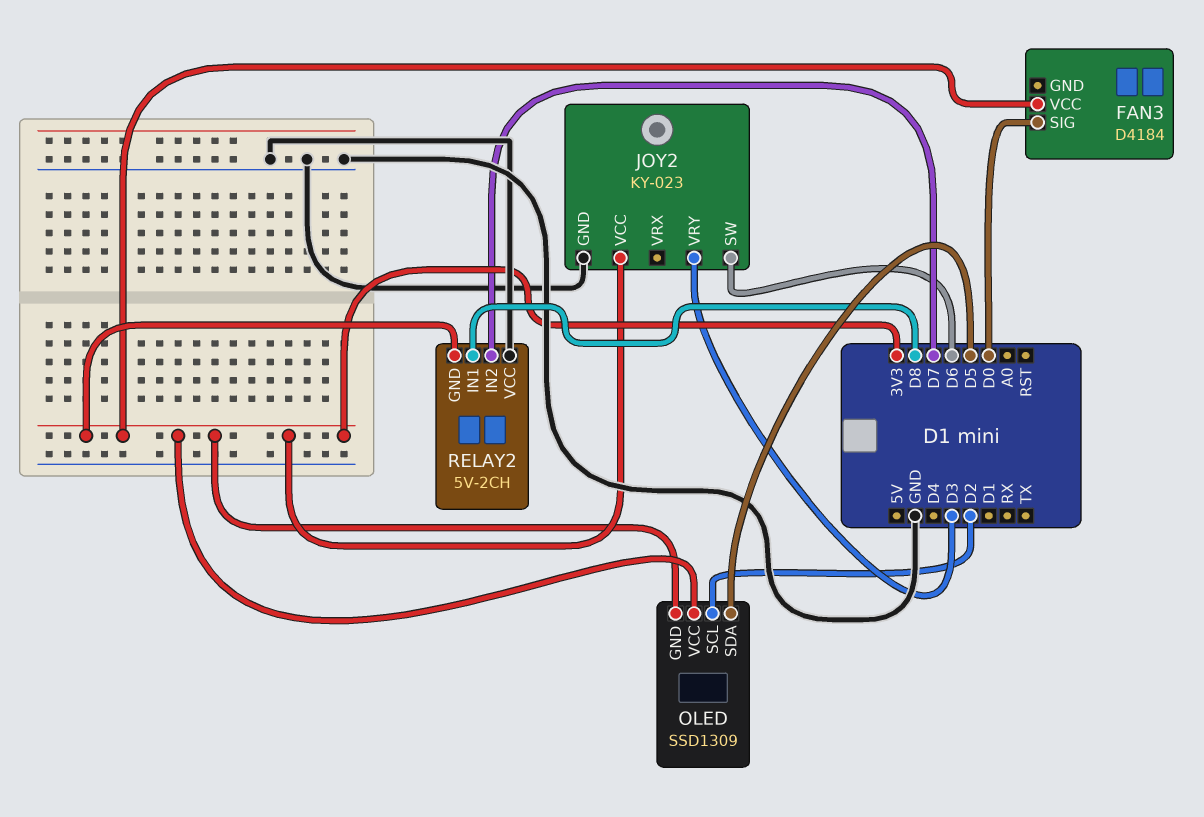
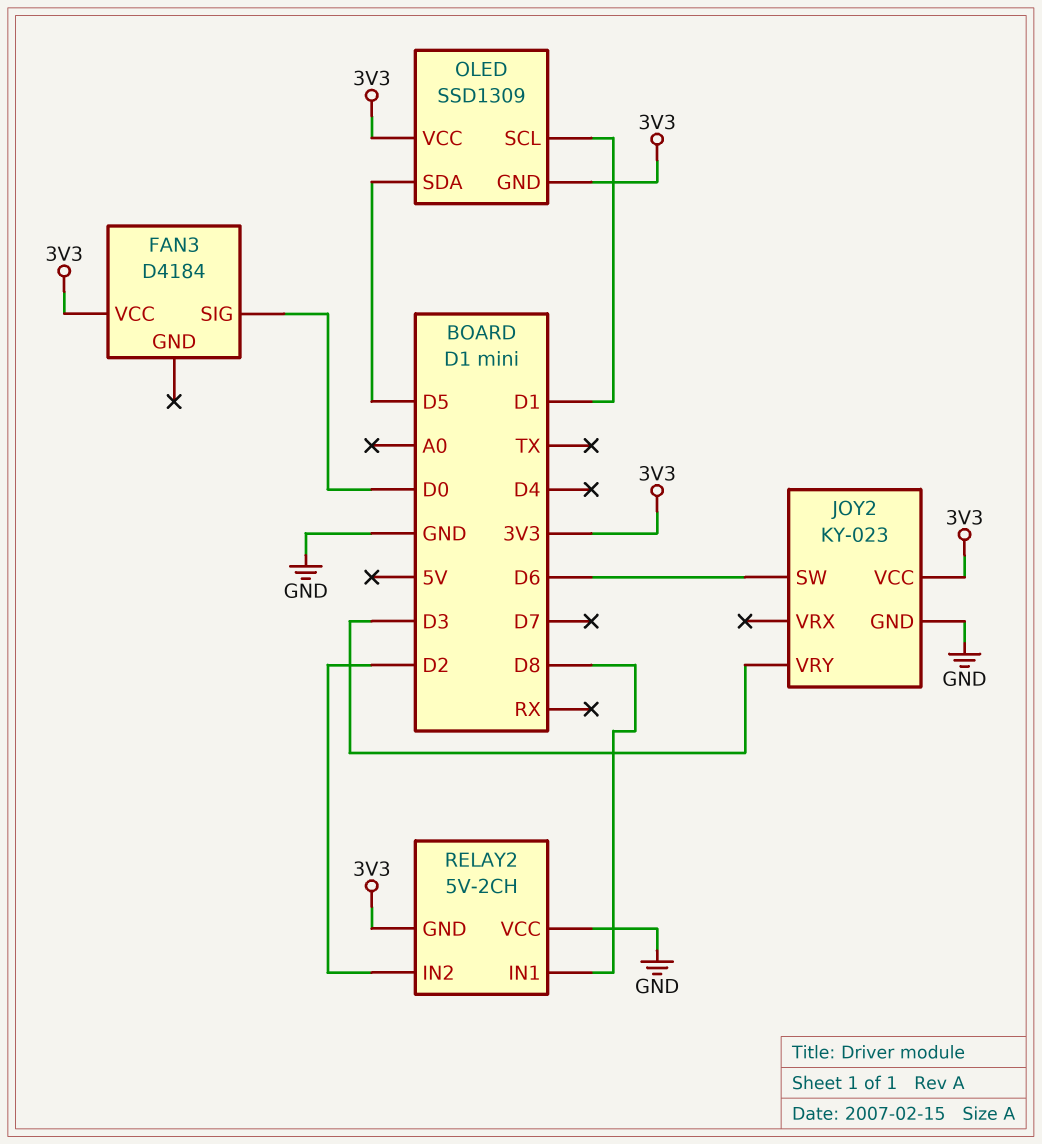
OLED pin SCL: D2 -> D1
RELAY2 pin IN2: D7 -> D2

